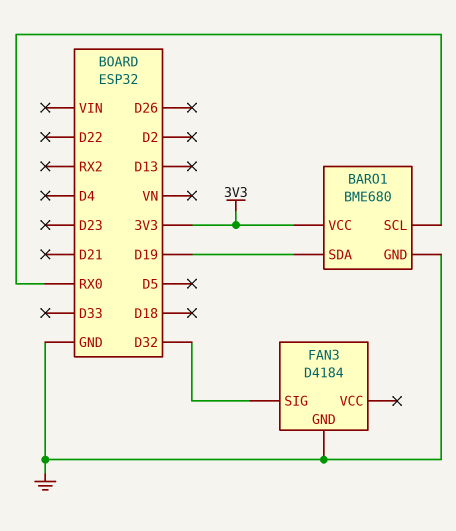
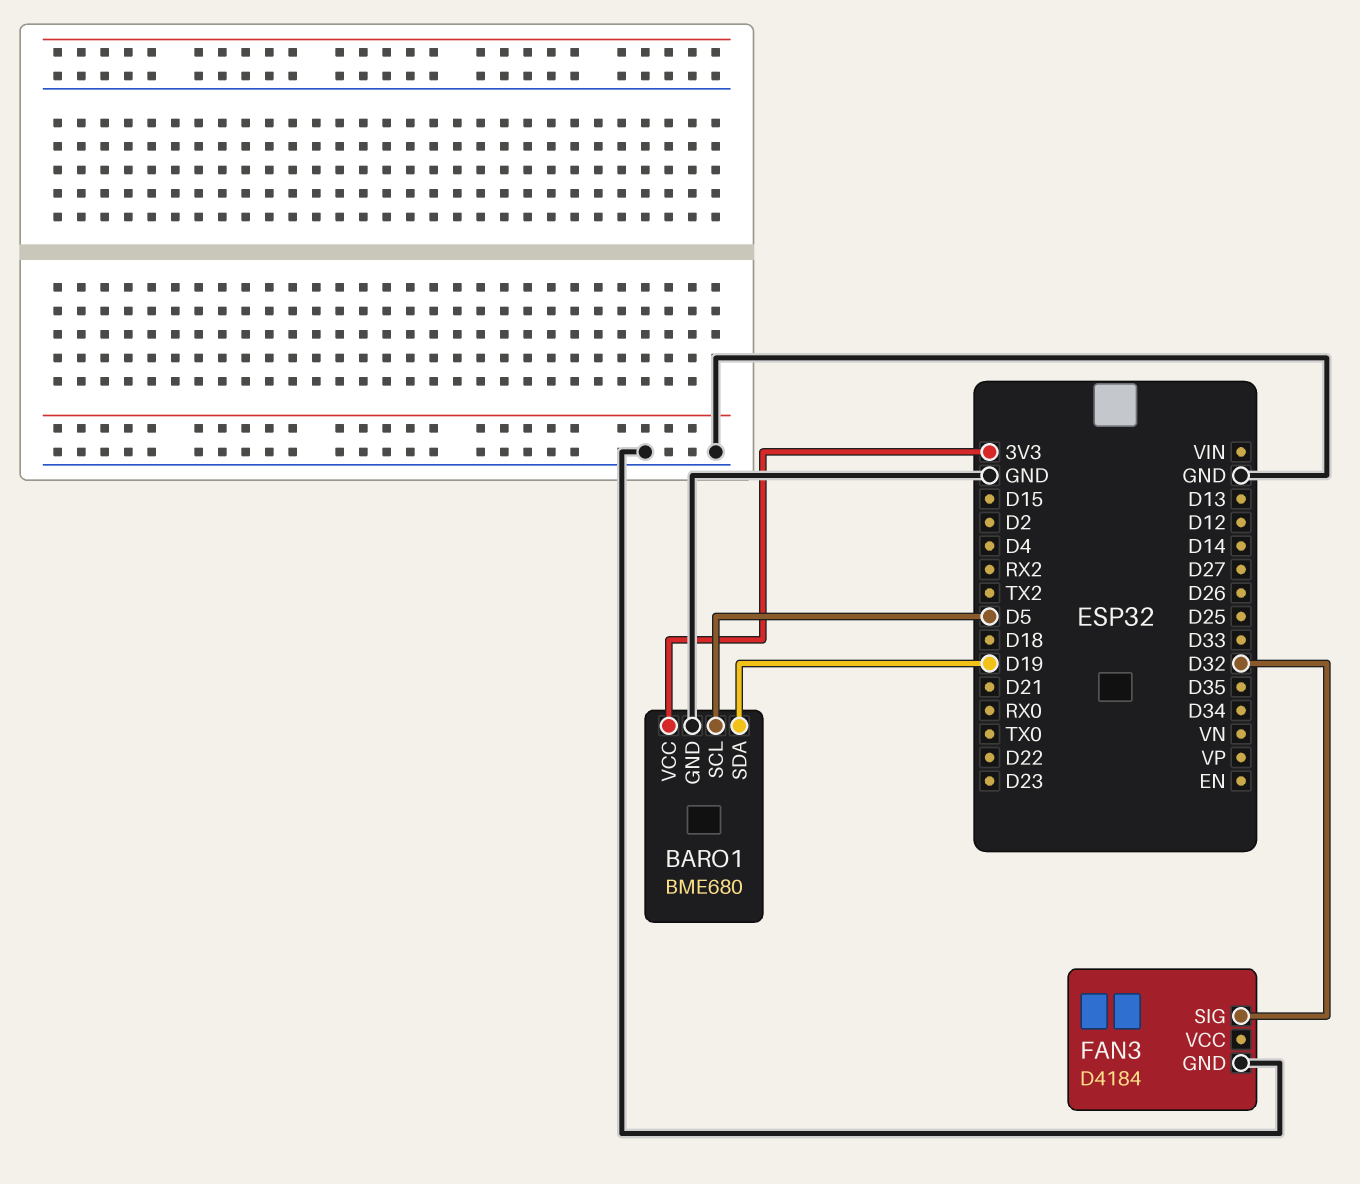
BARO1 pin SCL: RX0 -> D5

